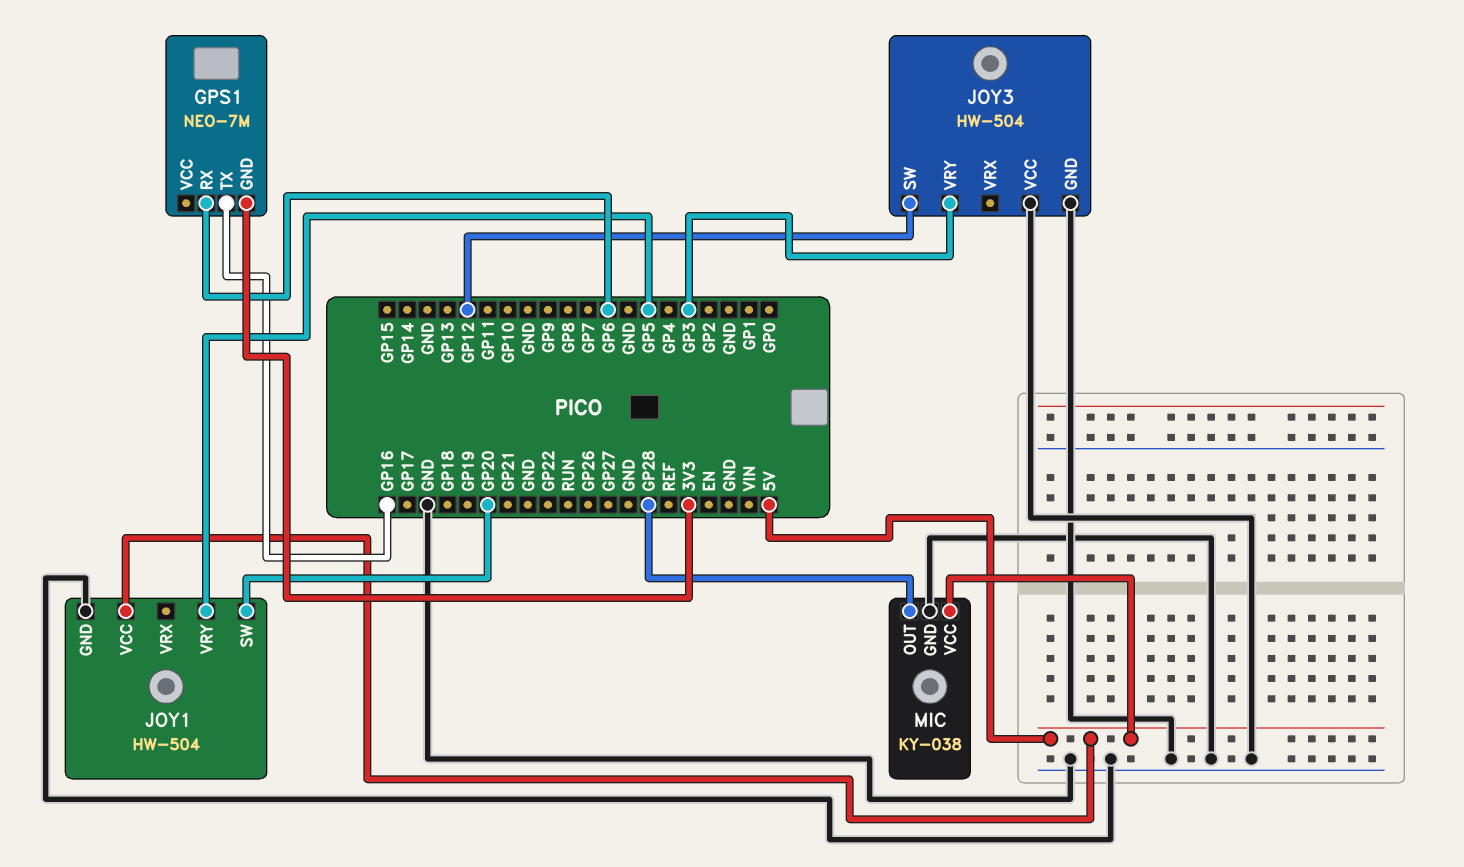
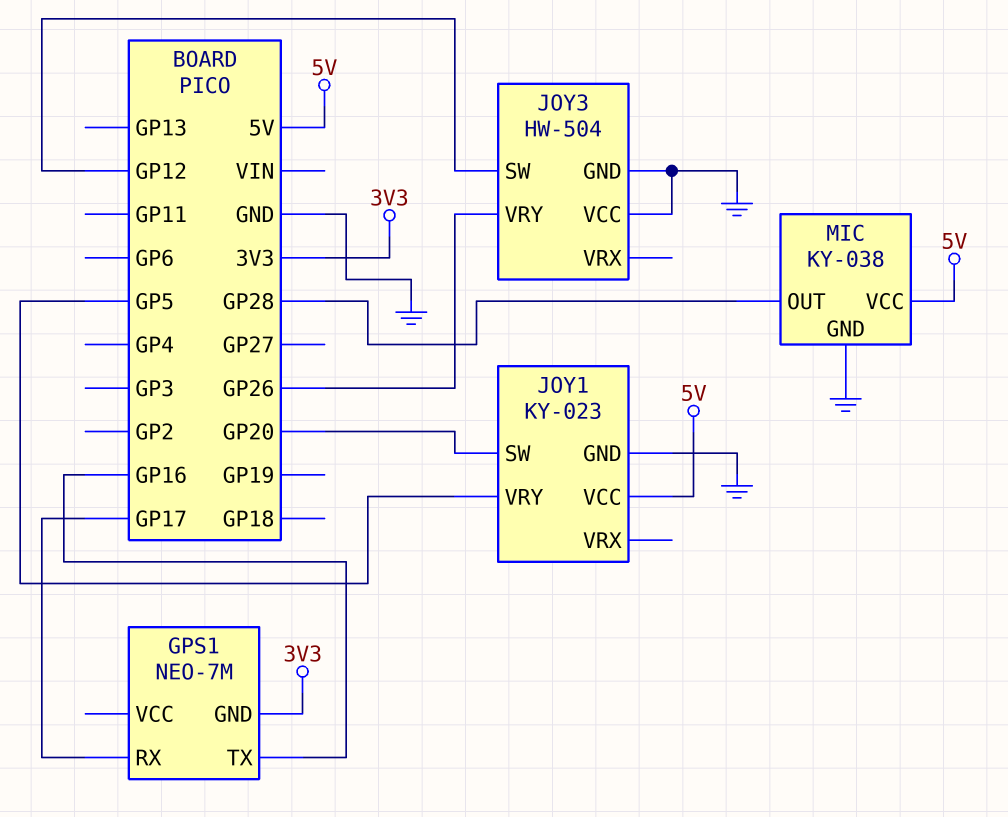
GPS1 pin RX: GP6 -> GP17
JOY1: HW-504 -> KY-023
JOY3 pin VRY: GP3 -> GP26

